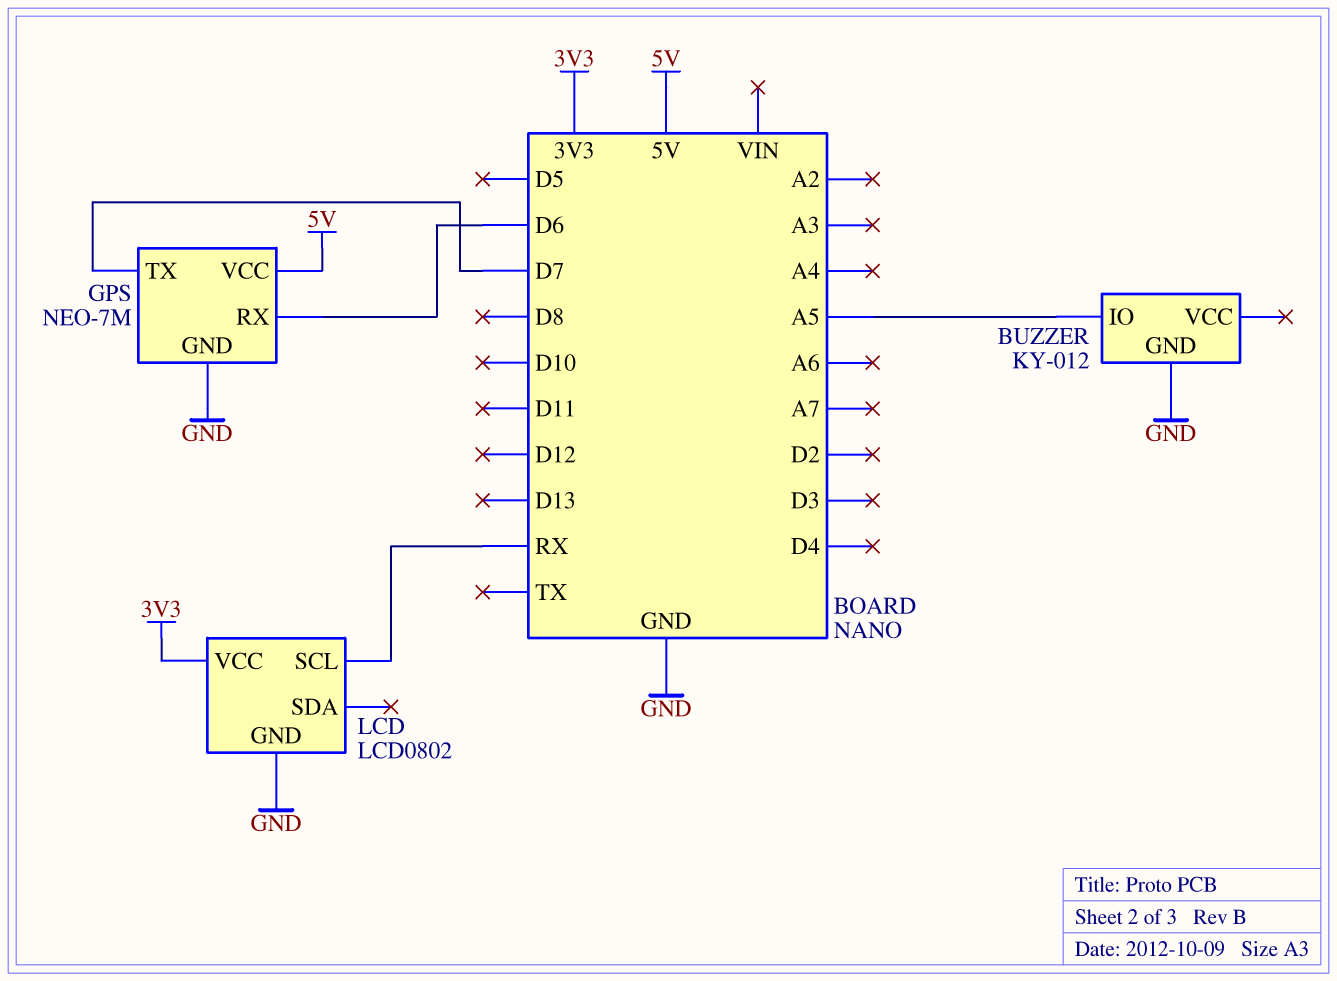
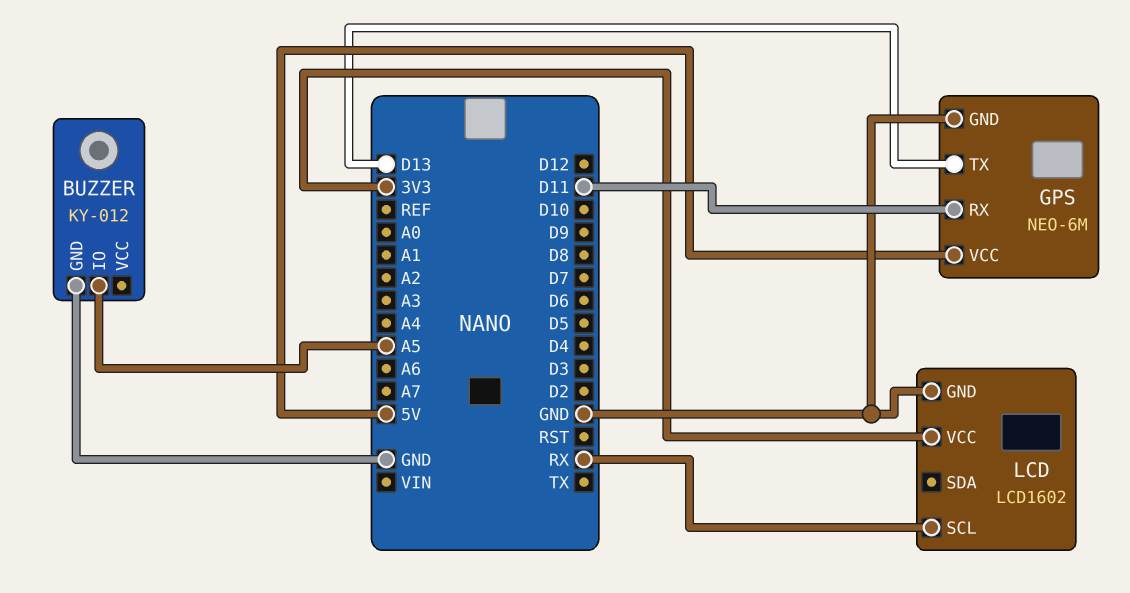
GPS: NEO-7M -> NEO-6M
GPS pin RX: D6 -> D11
GPS pin TX: D7 -> D13
LCD: LCD0802 -> LCD1602

